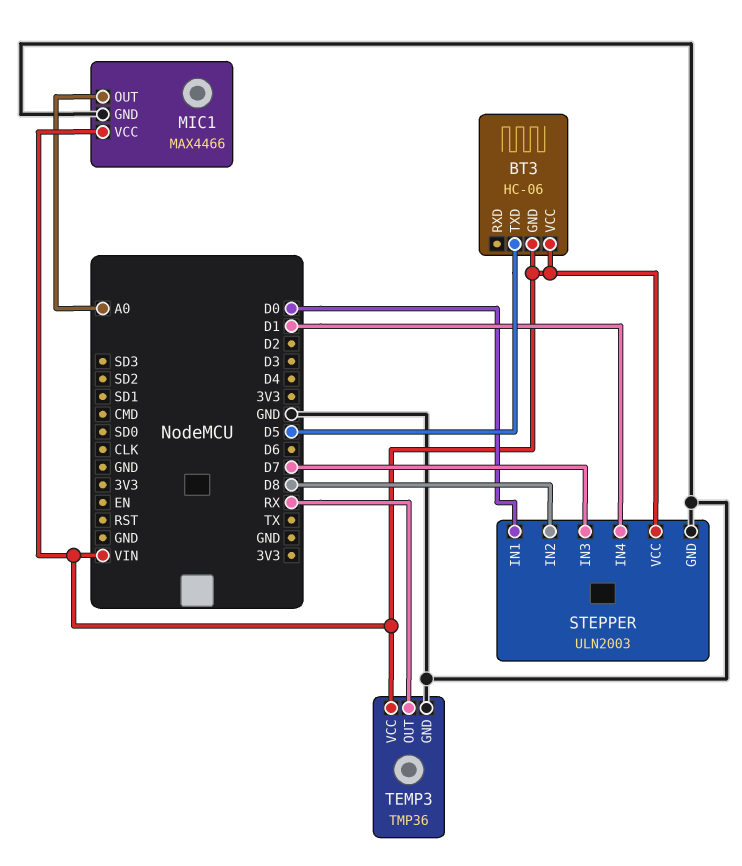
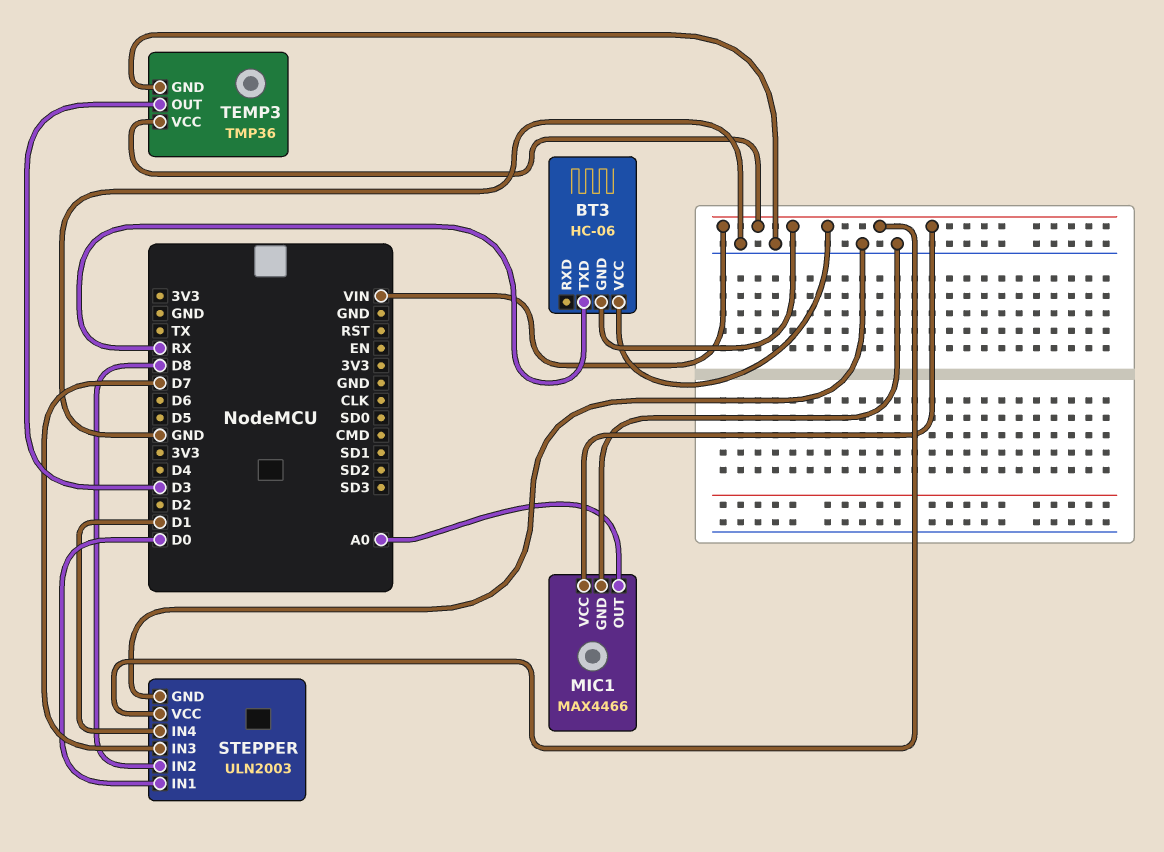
BT3 pin TXD: D5 -> RX
TEMP3 pin OUT: RX -> D3

